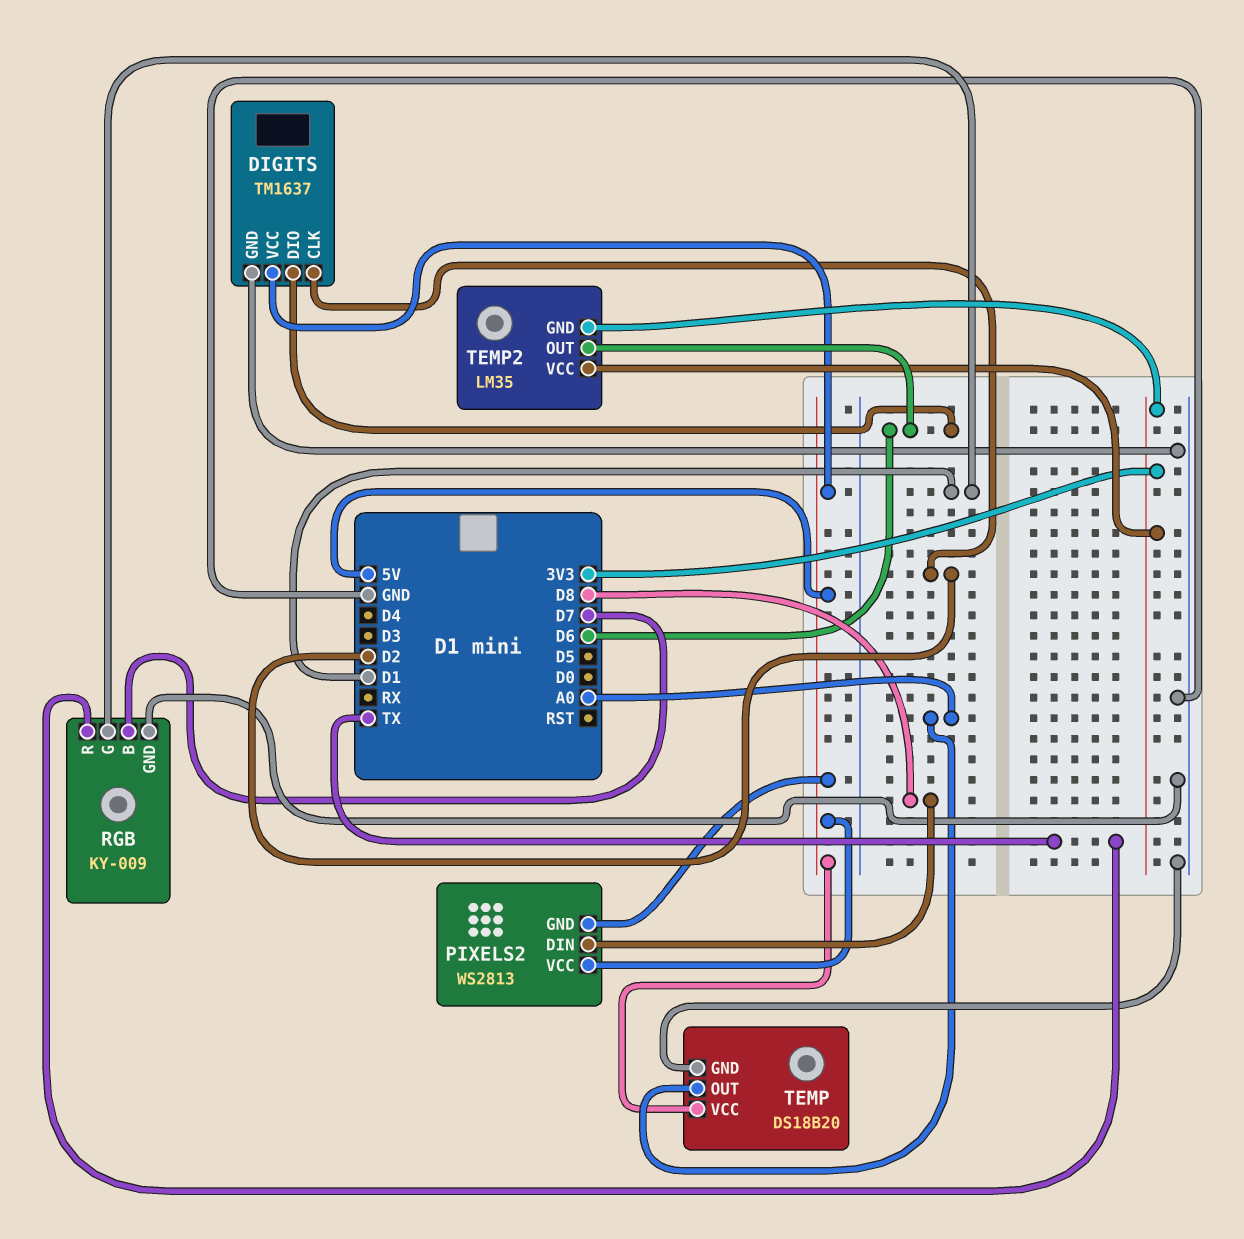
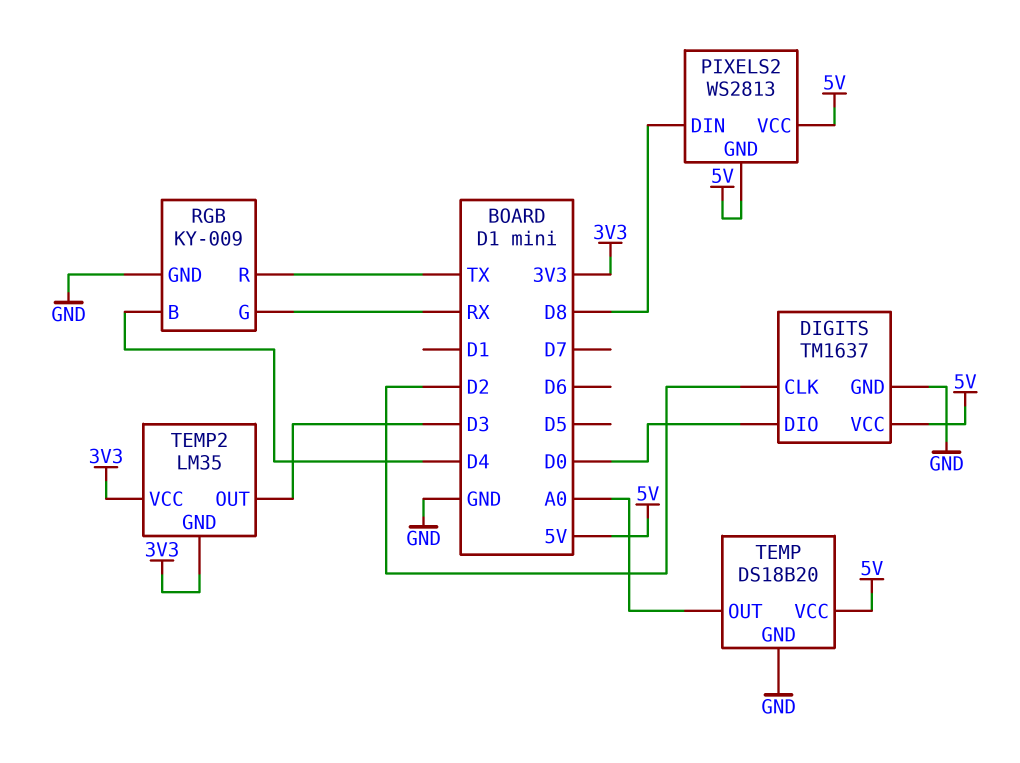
DIGITS pin DIO: D6 -> D0
RGB pin B: D7 -> D4
RGB pin G: D1 -> RX
TEMP2 pin OUT: D6 -> D3

